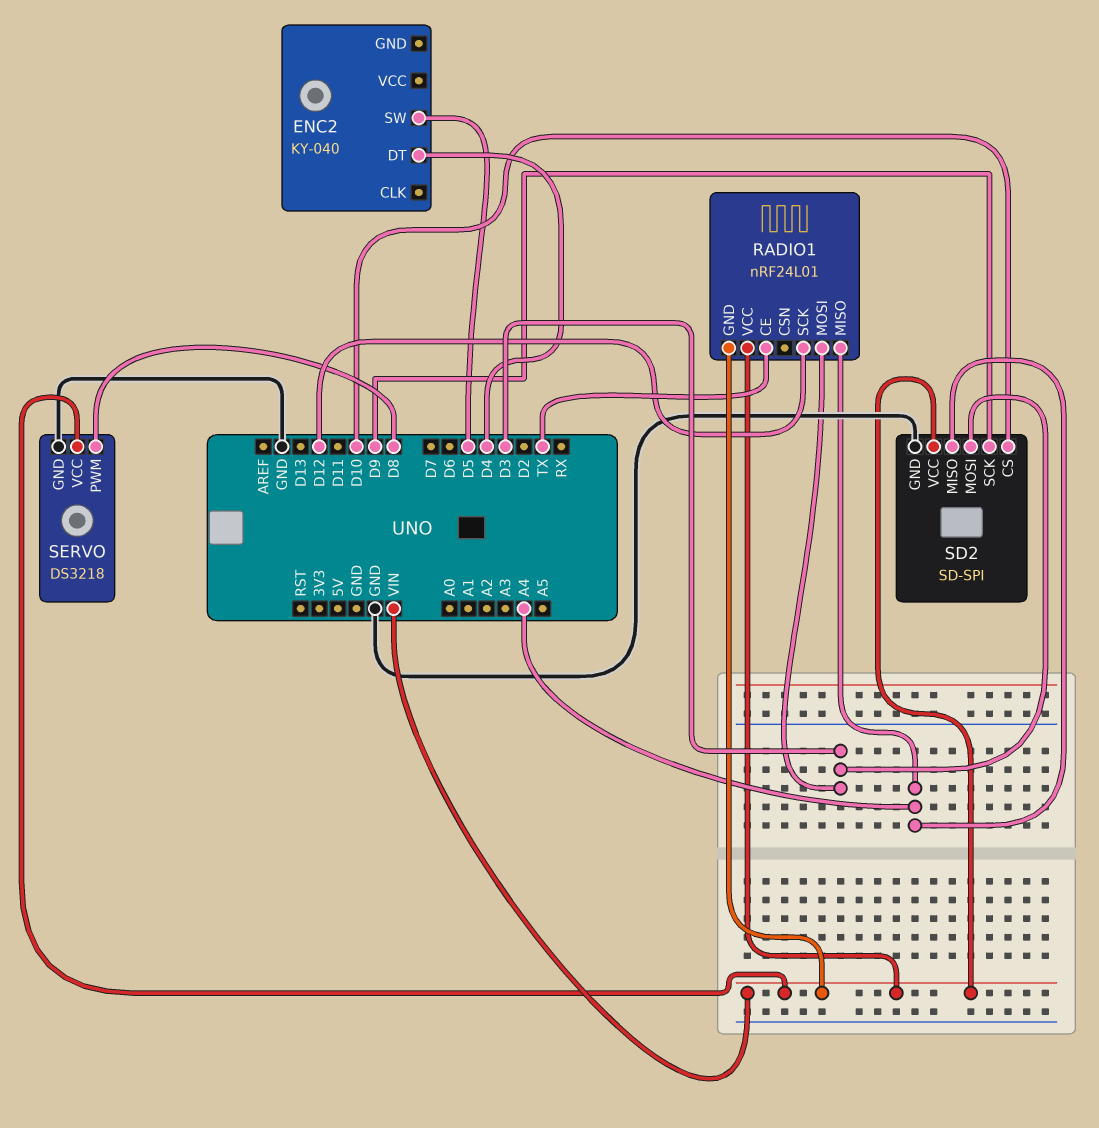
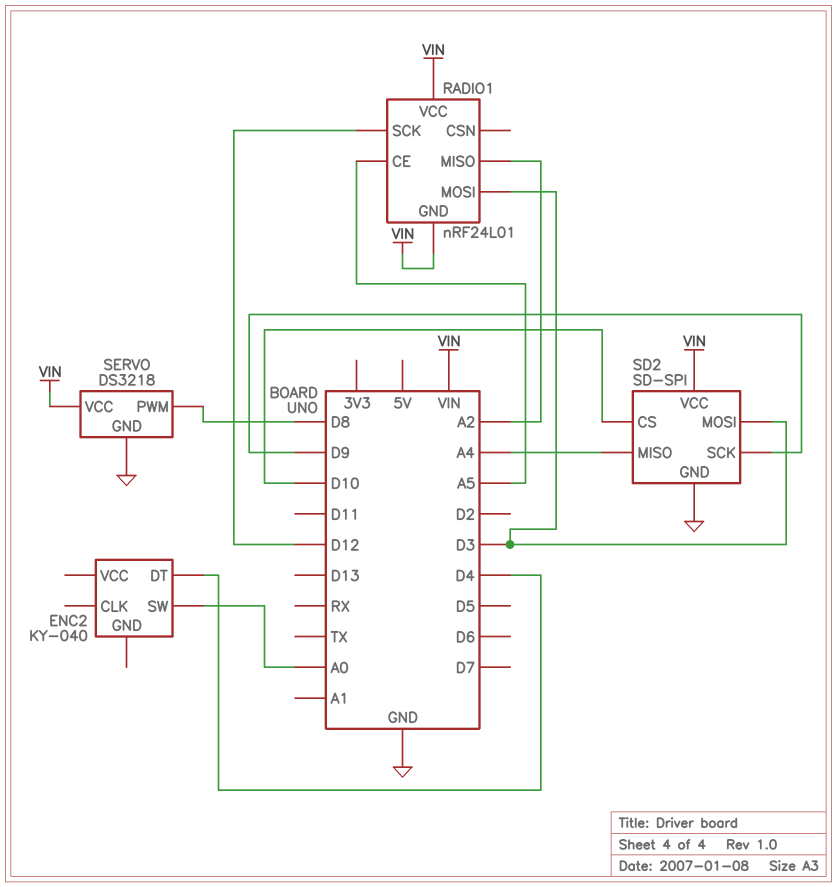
ENC2 pin SW: D5 -> A0
RADIO1 pin CE: TX -> A5
RADIO1 pin MISO: A4 -> A2

